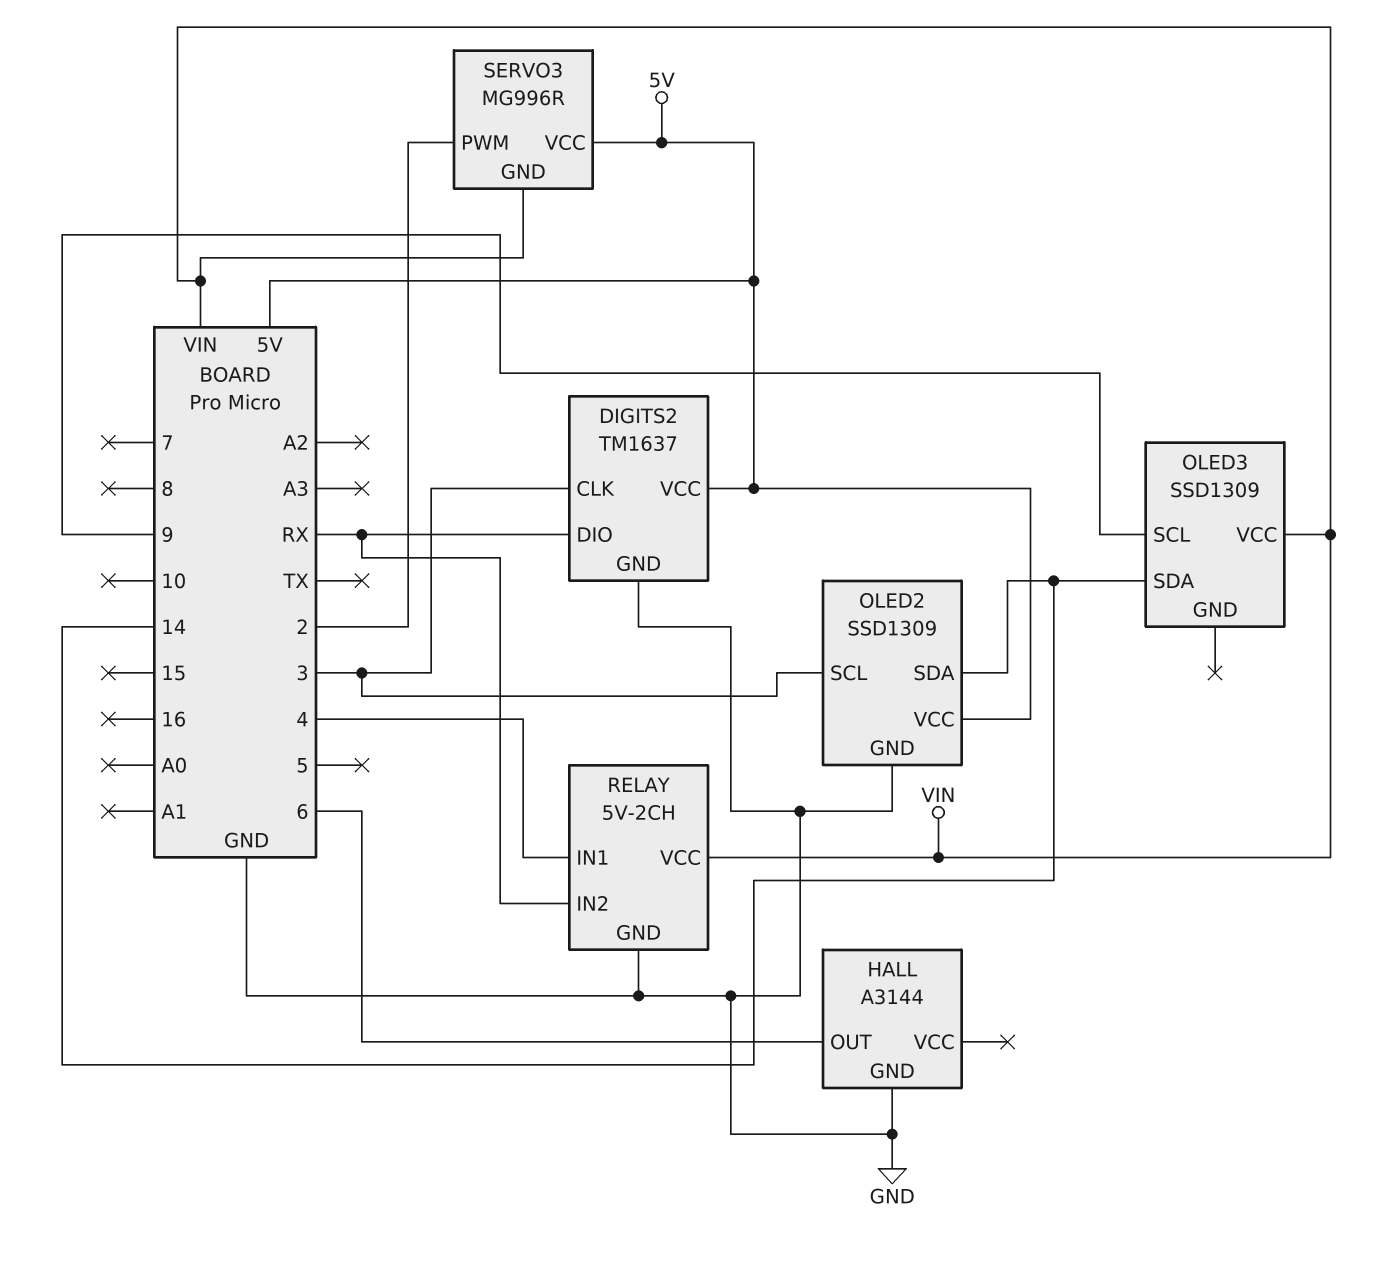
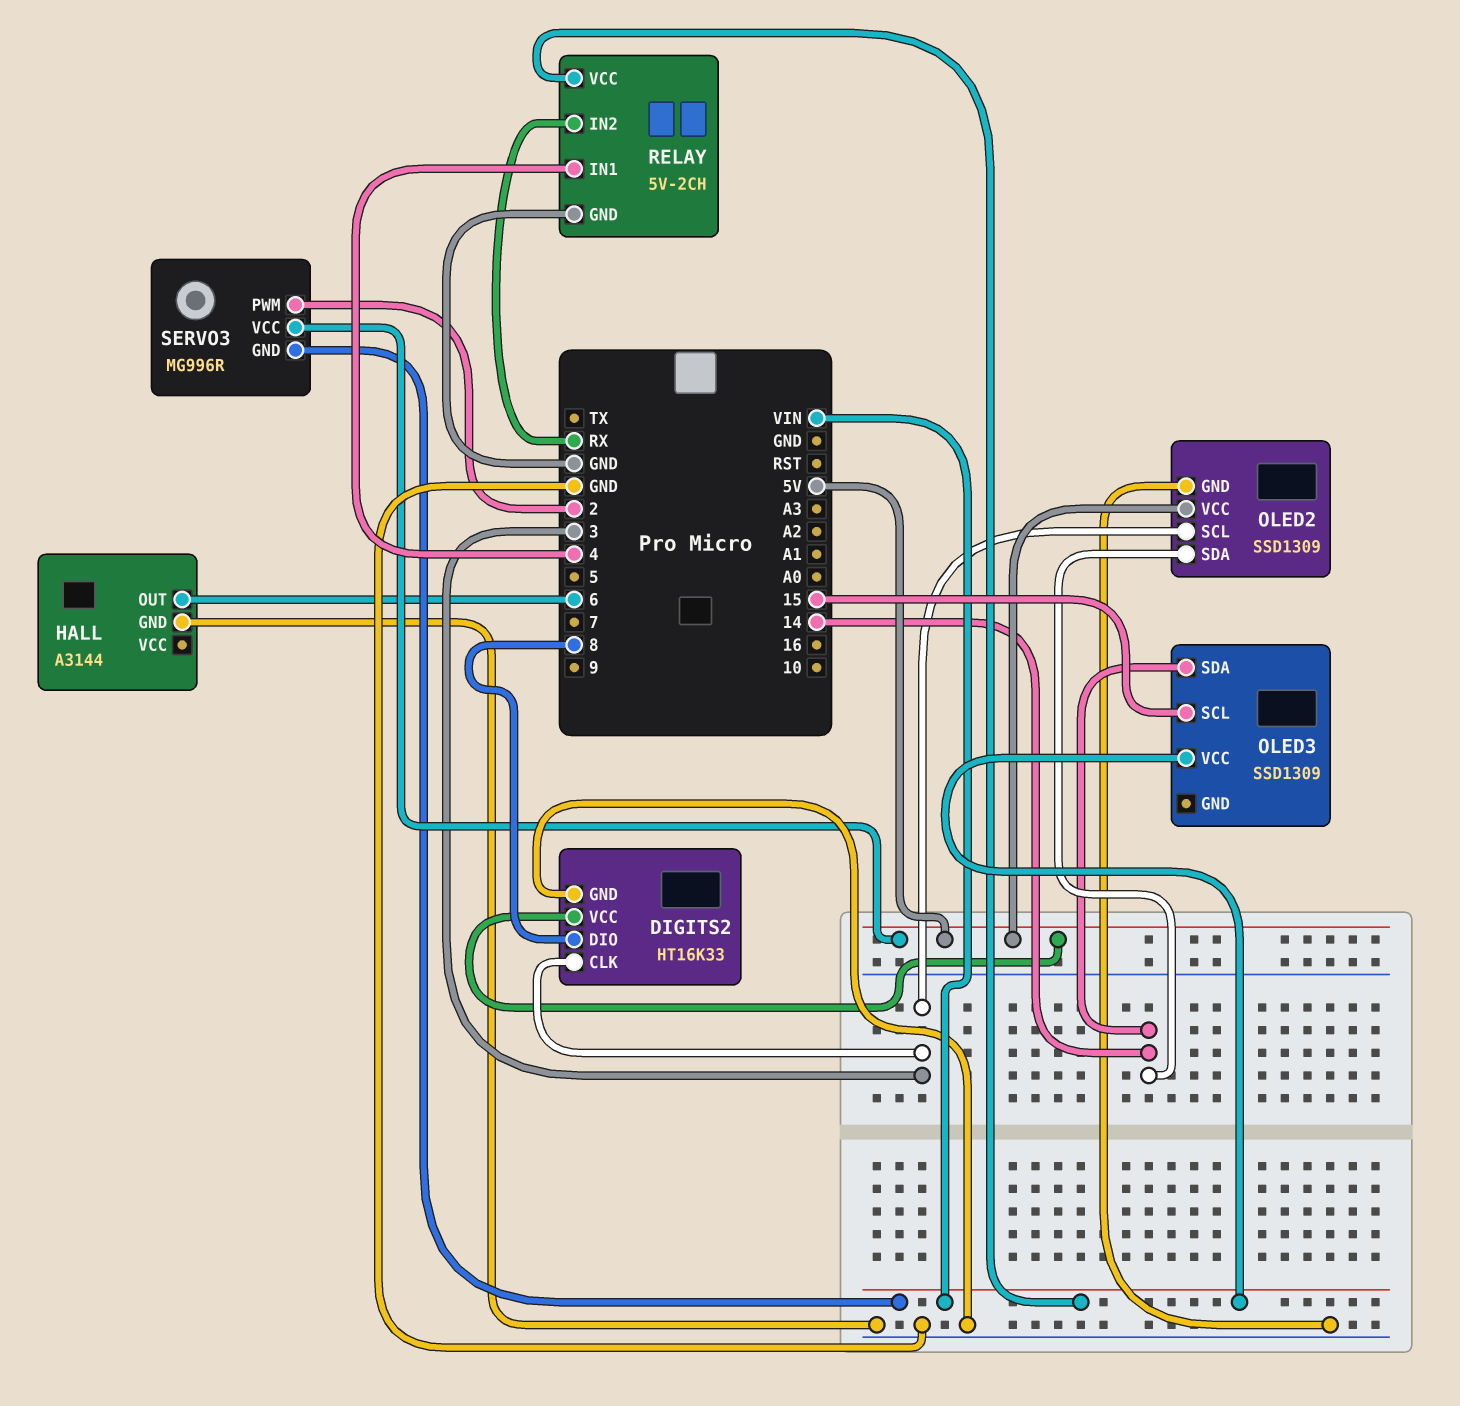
DIGITS2: TM1637 -> HT16K33
DIGITS2 pin DIO: RX -> 8
OLED3 pin SCL: 9 -> 15

